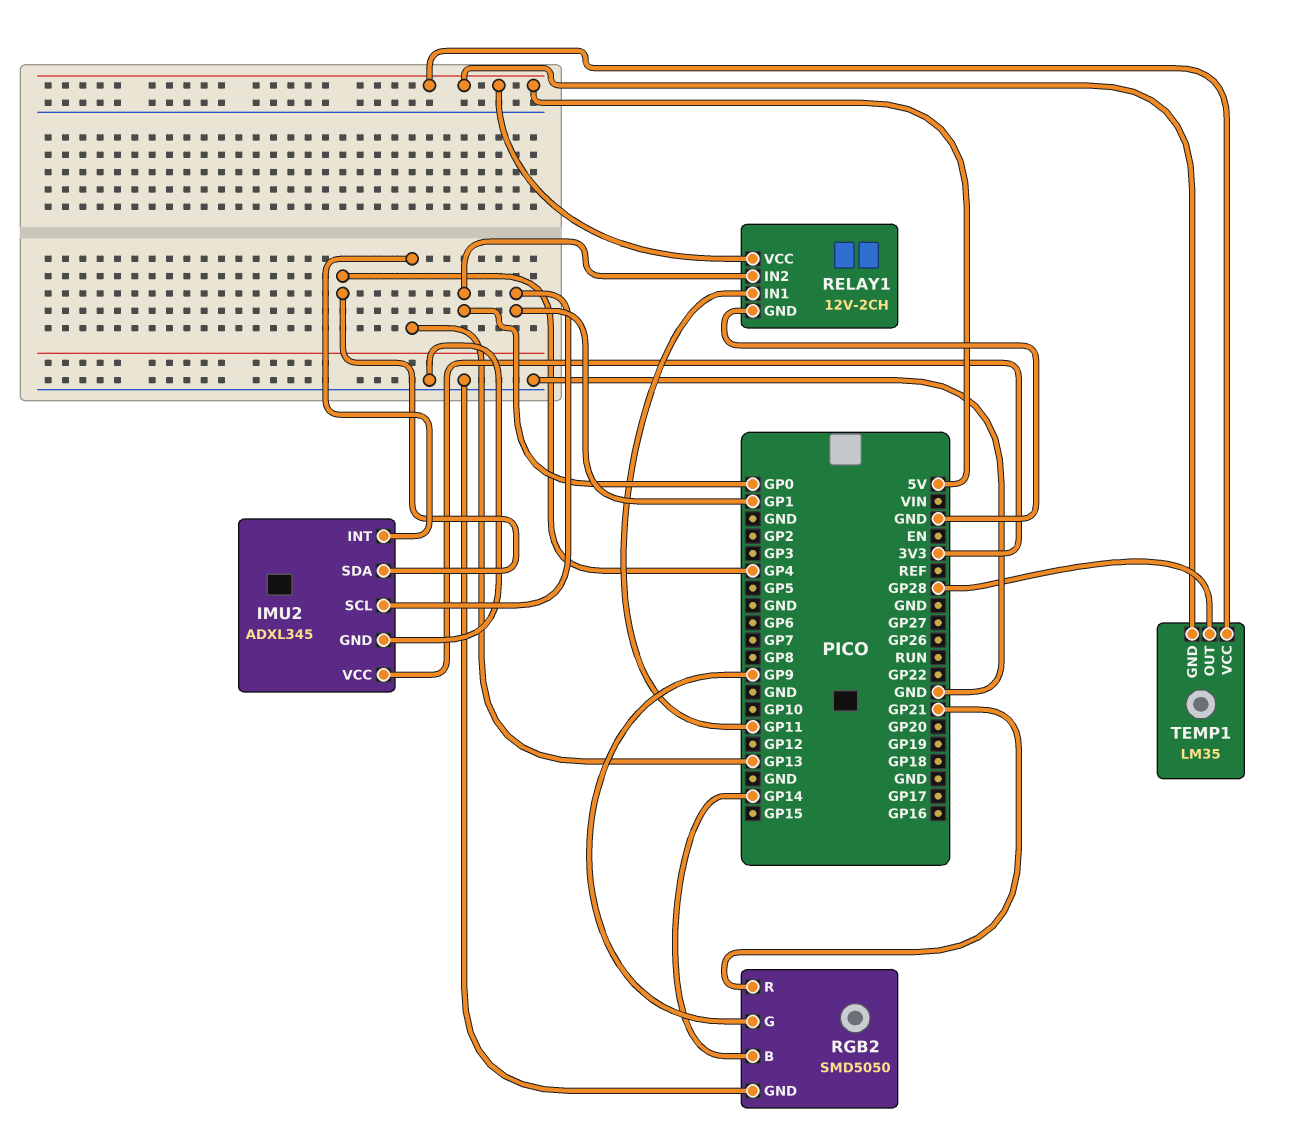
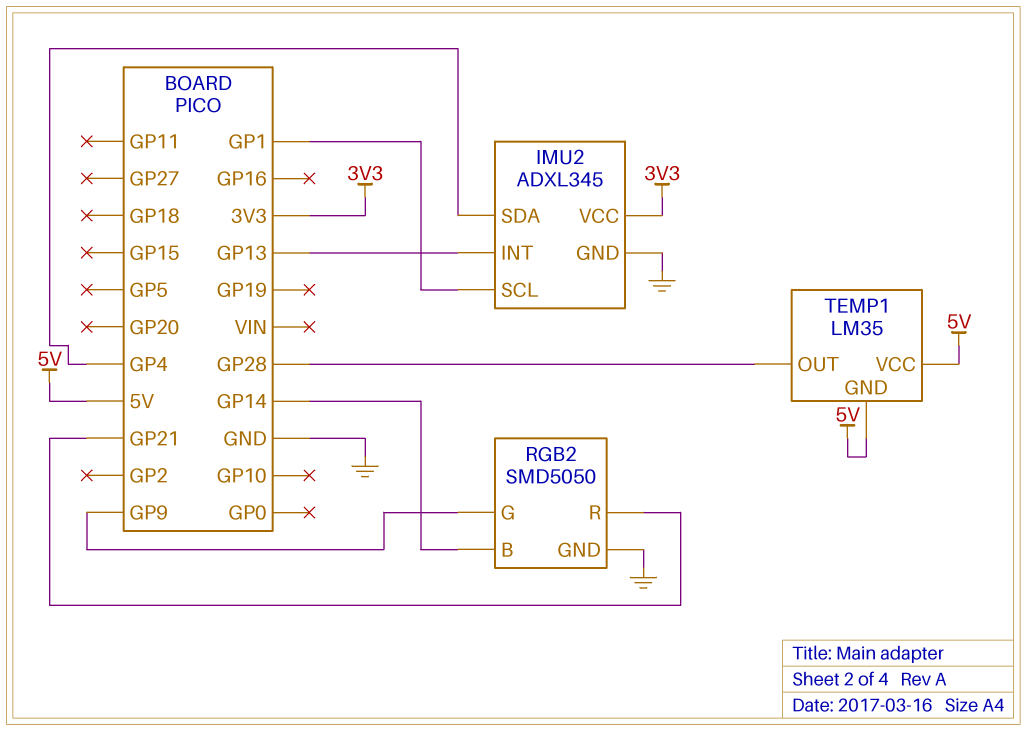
RELAY1: 12V-2CH -> none
RELAY1 pin GND: GND -> none
RELAY1 pin IN1: GP11 -> none
RELAY1 pin IN2: GP0 -> none
RELAY1 pin VCC: 5V -> none

